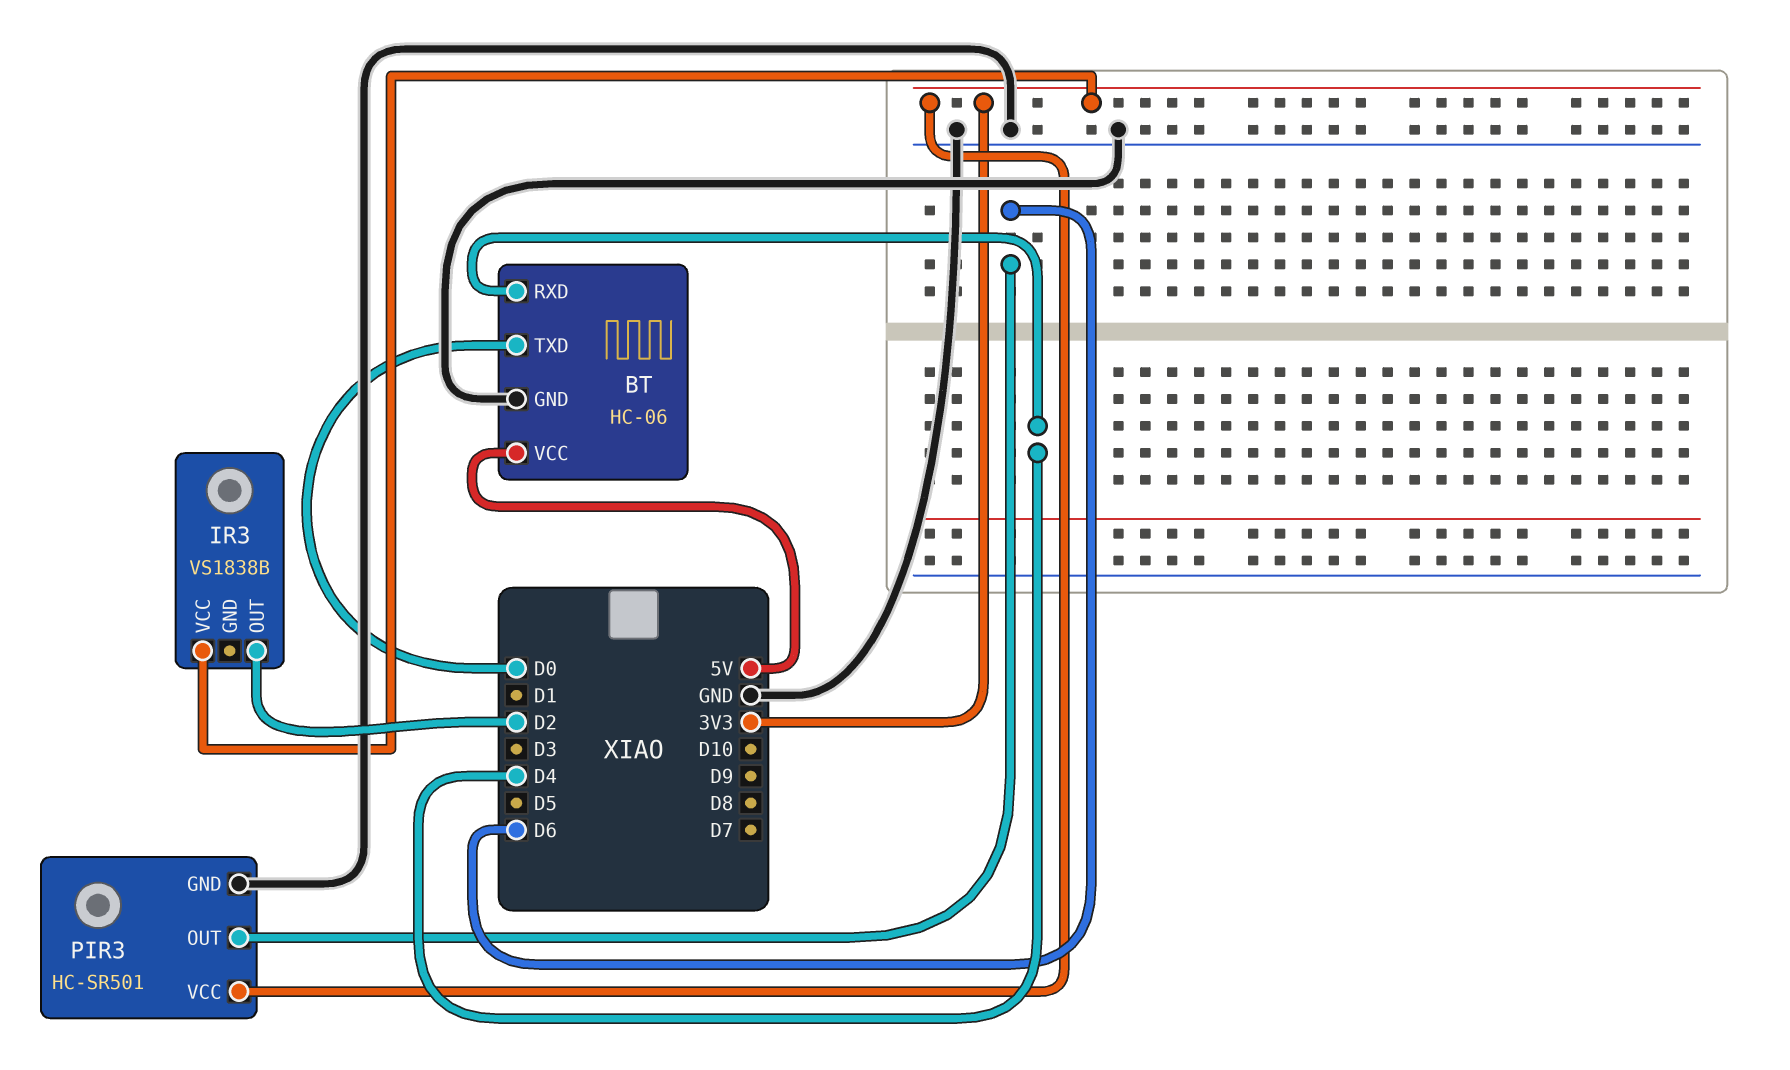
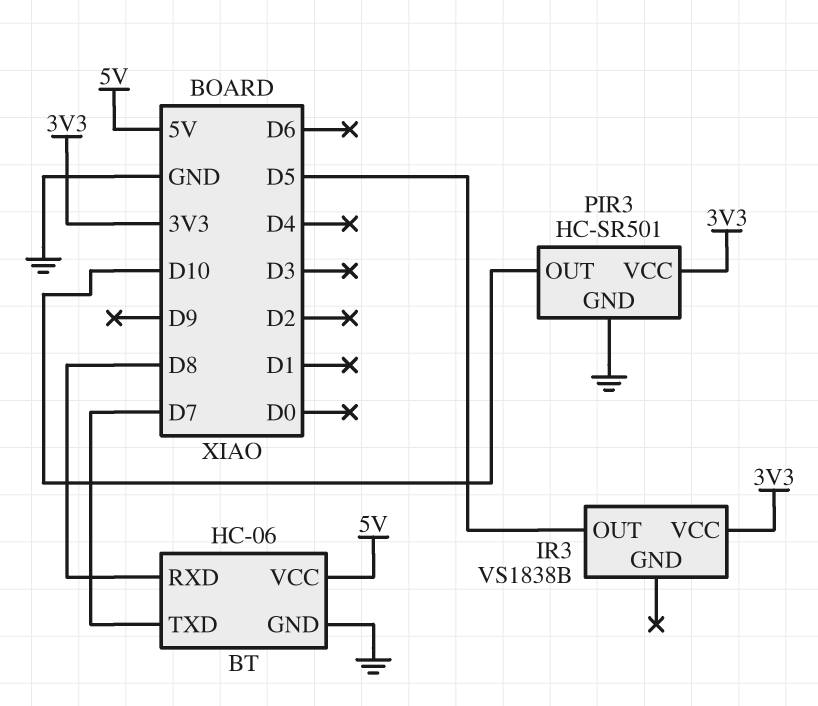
BT pin RXD: D4 -> D8
BT pin TXD: D0 -> D7
IR3 pin OUT: D2 -> D5
PIR3 pin OUT: D6 -> D10

